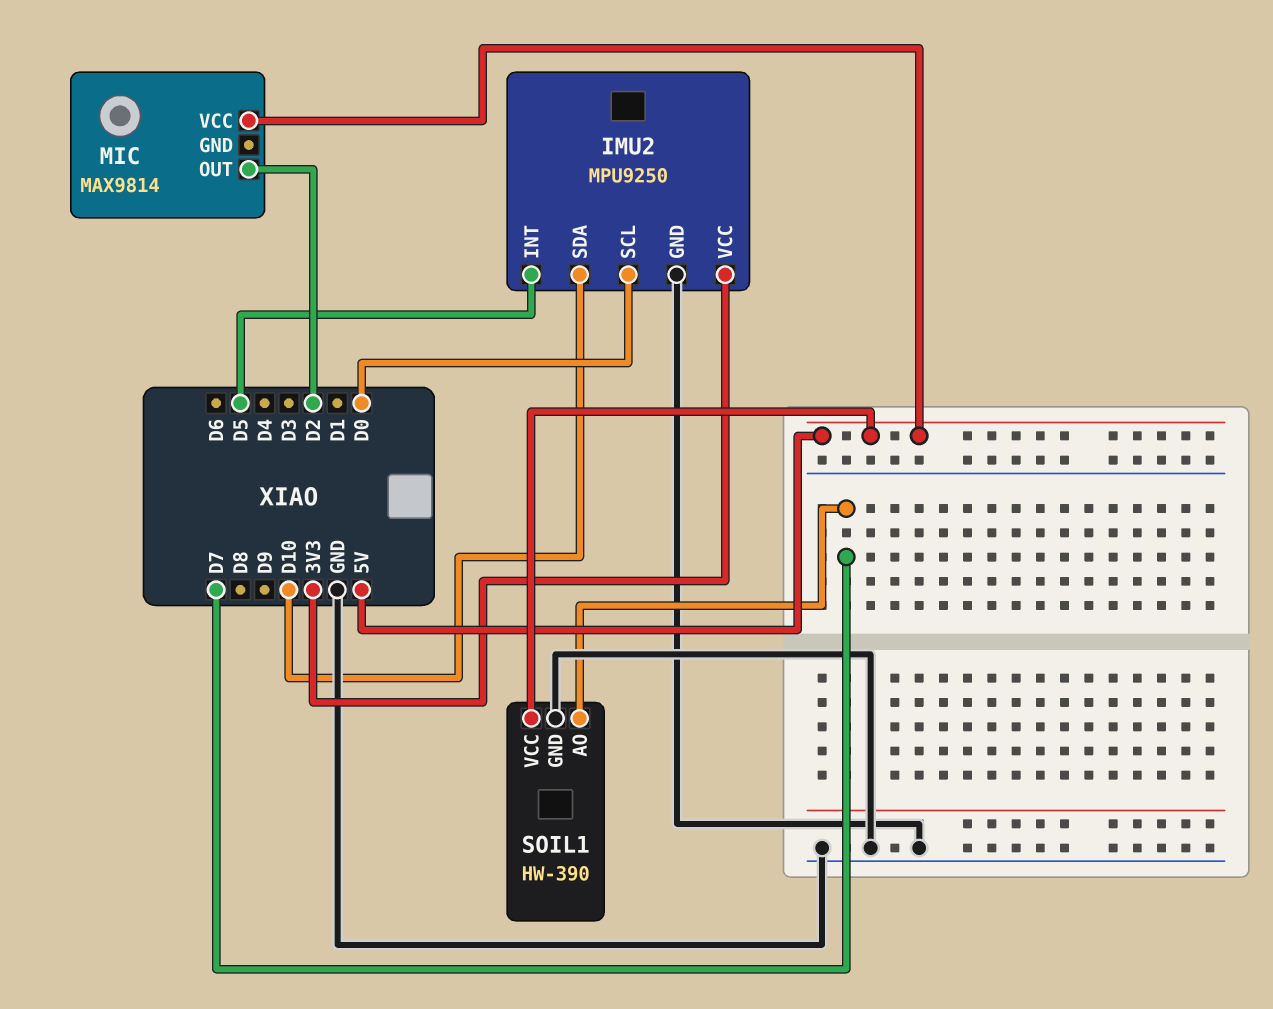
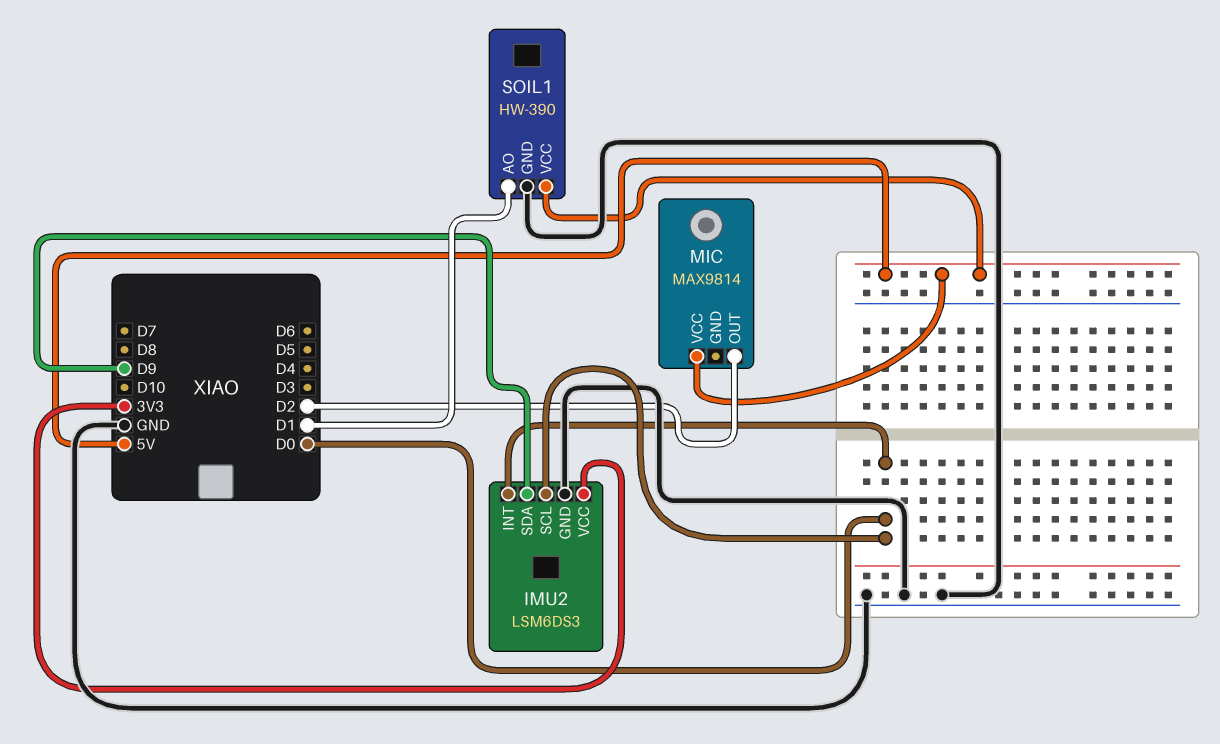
IMU2: MPU9250 -> LSM6DS3
IMU2 pin INT: D5 -> D0
IMU2 pin SDA: D10 -> D9
SOIL1 pin AO: D7 -> D1

